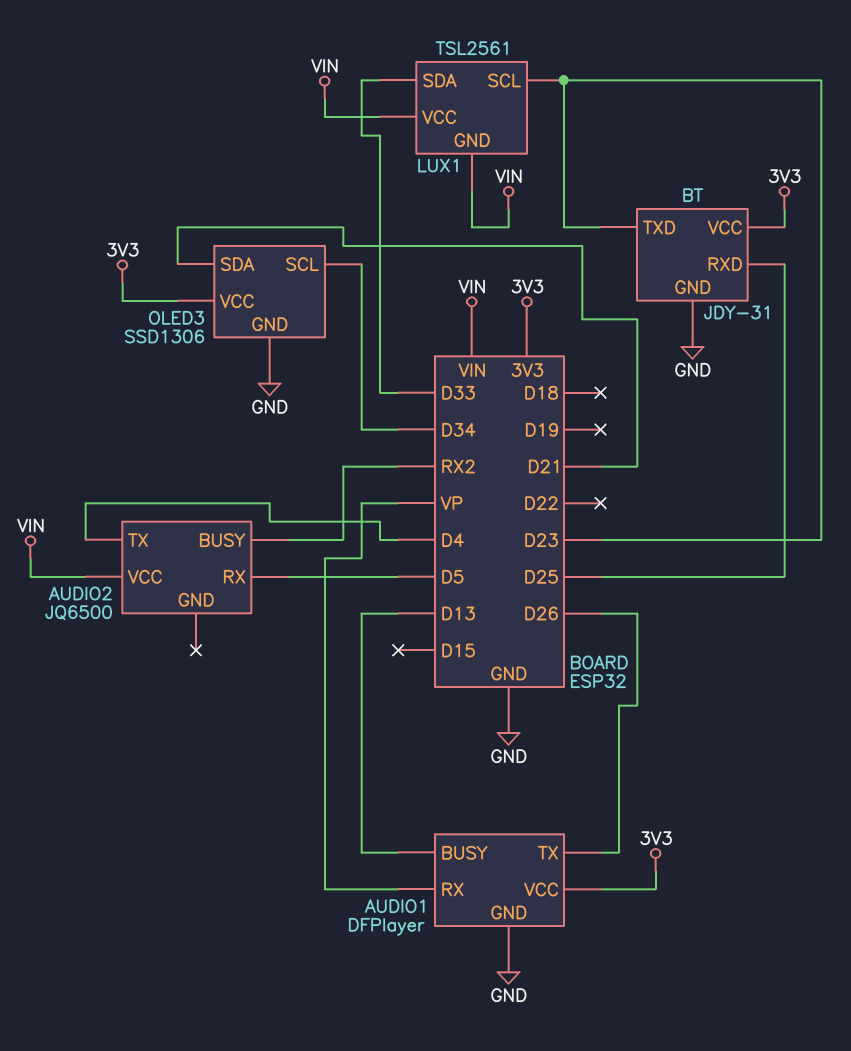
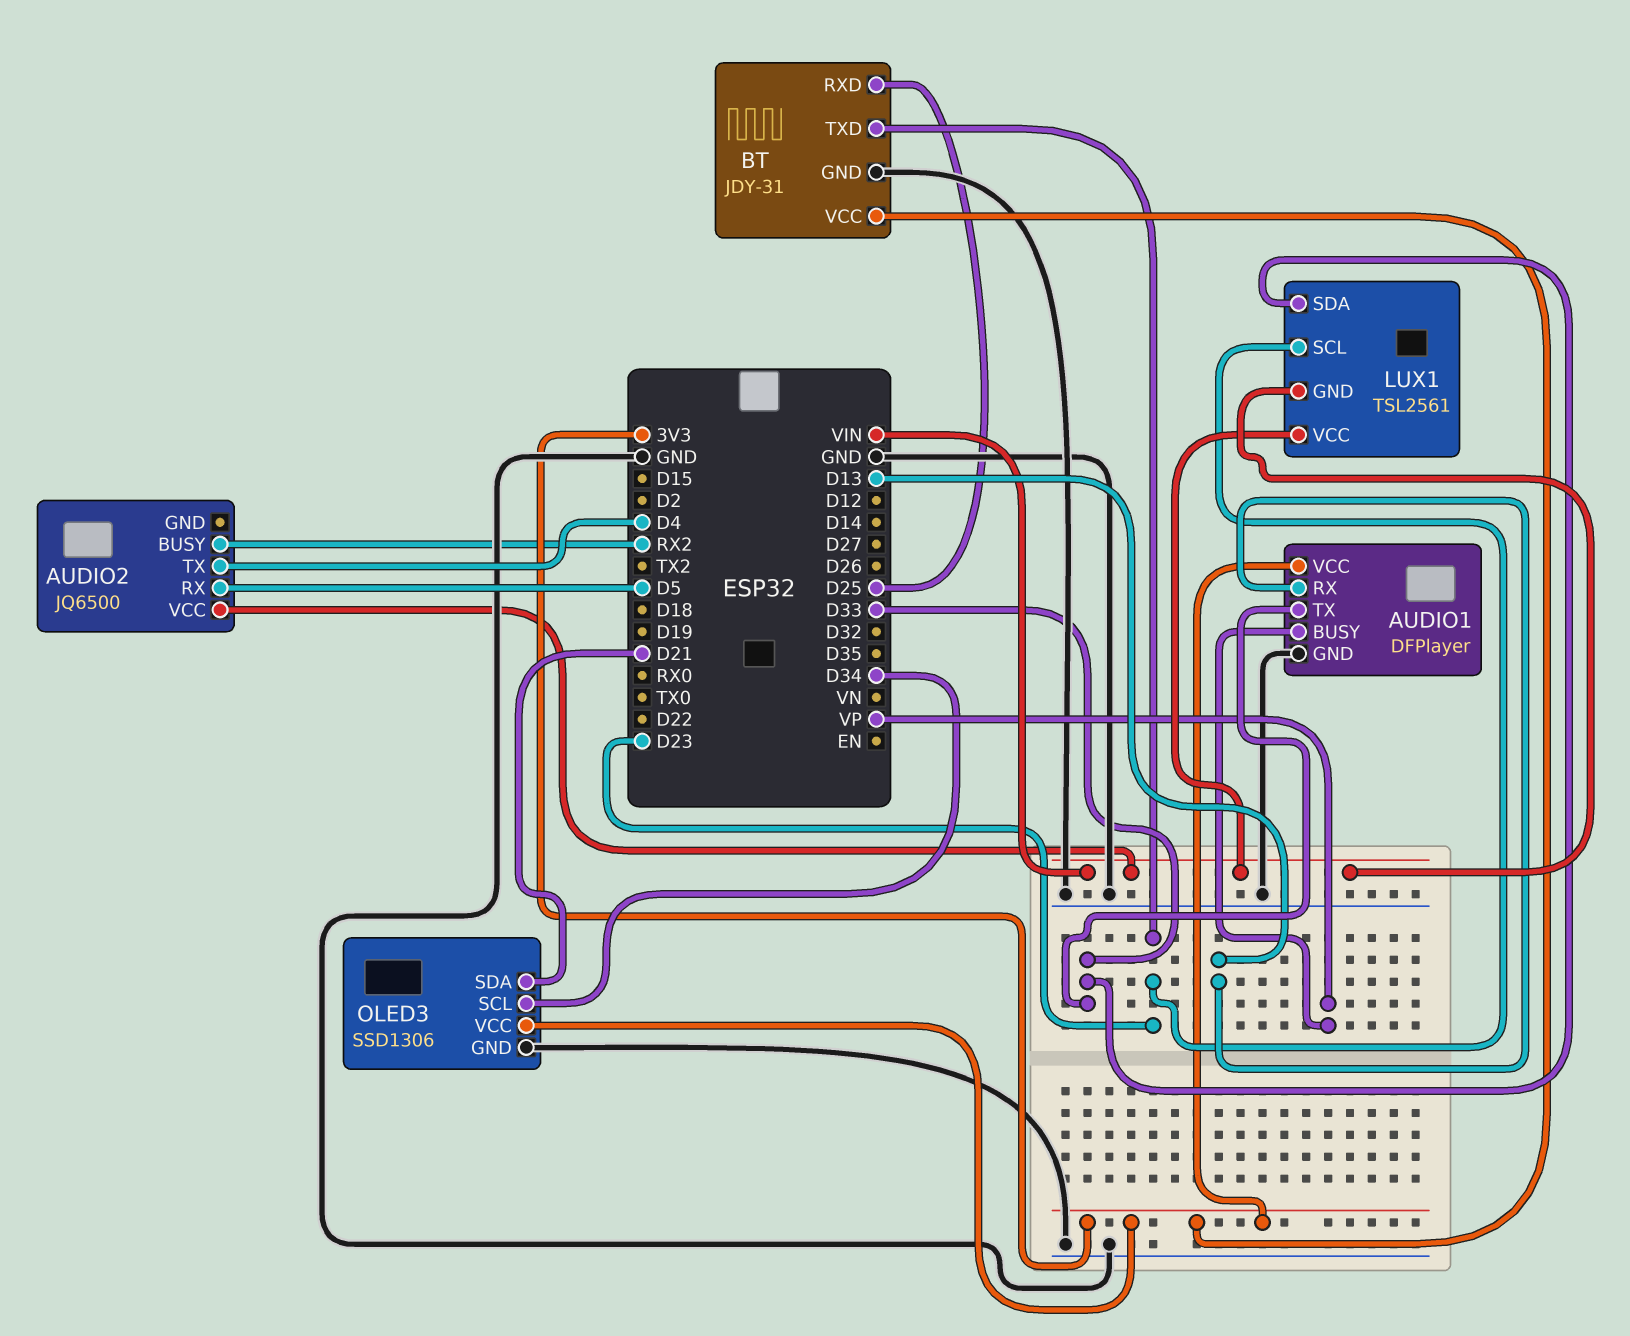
AUDIO1 pin BUSY: D13 -> VP
AUDIO1 pin RX: VP -> D13
AUDIO1 pin TX: D26 -> D33

